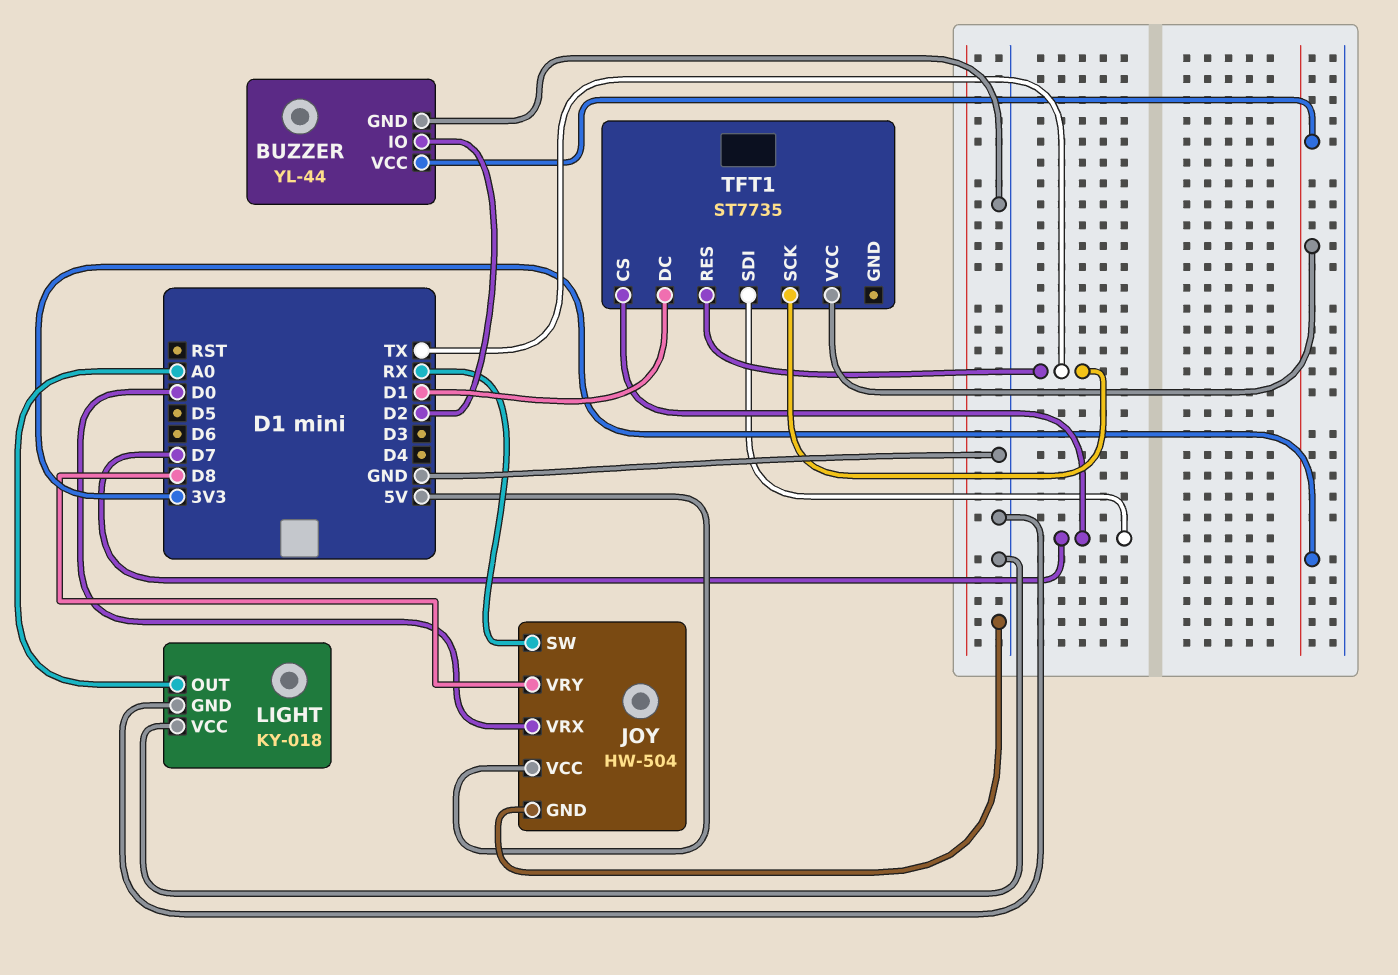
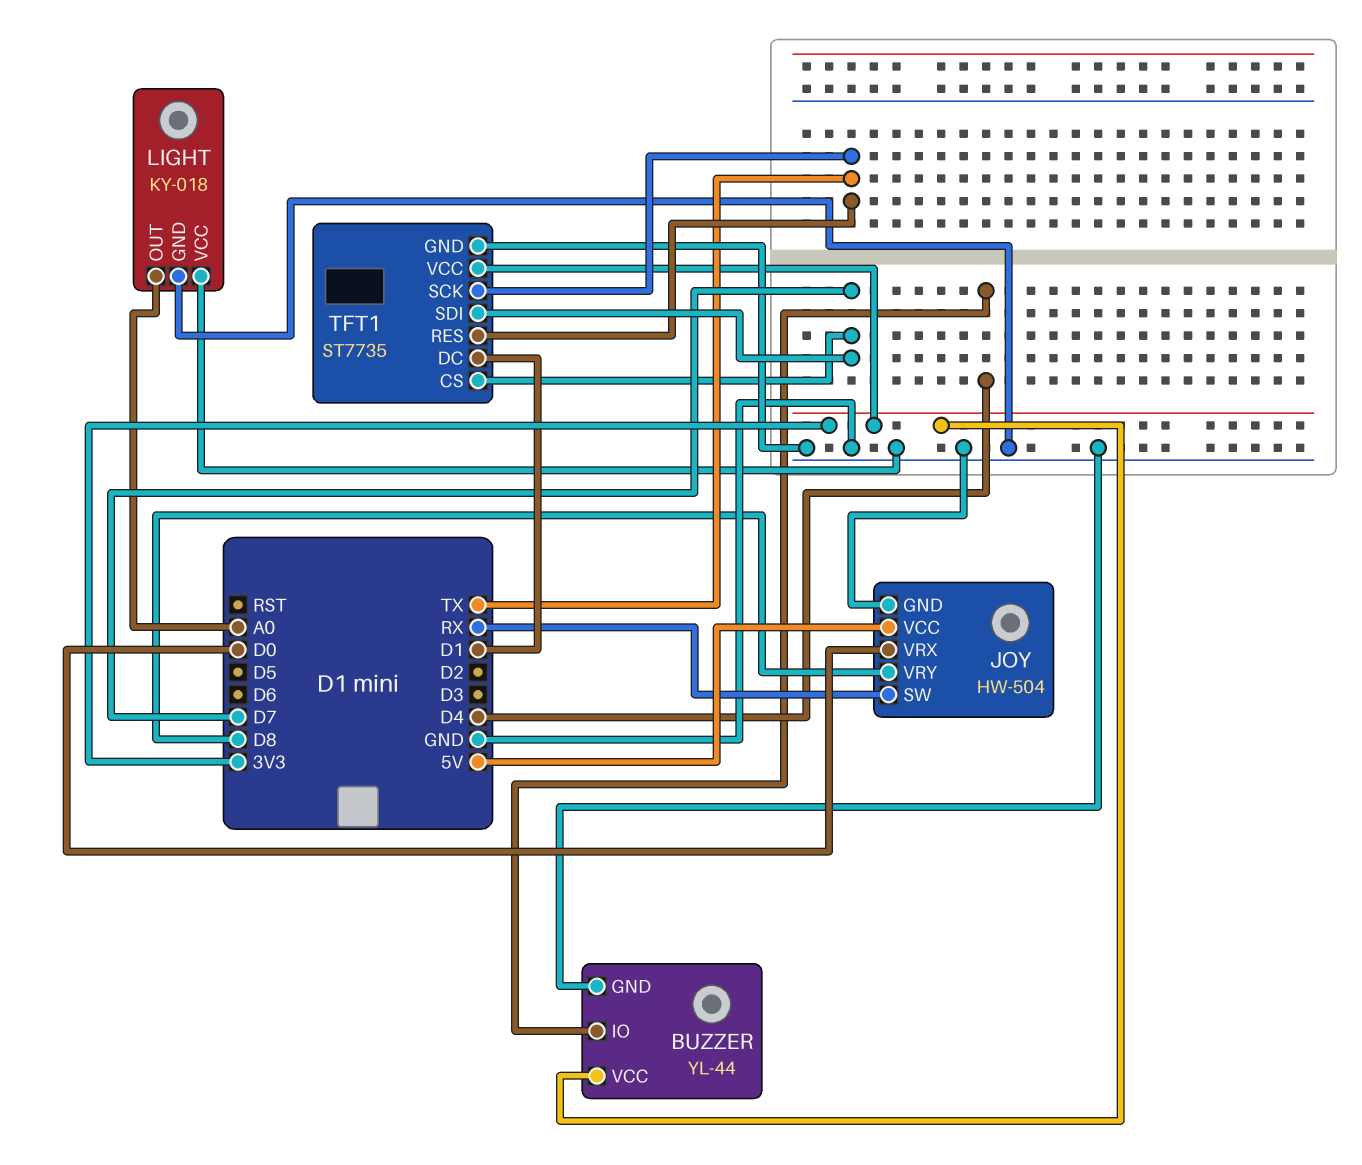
BUZZER pin IO: D2 -> D4
TFT1 pin GND: none -> GND

